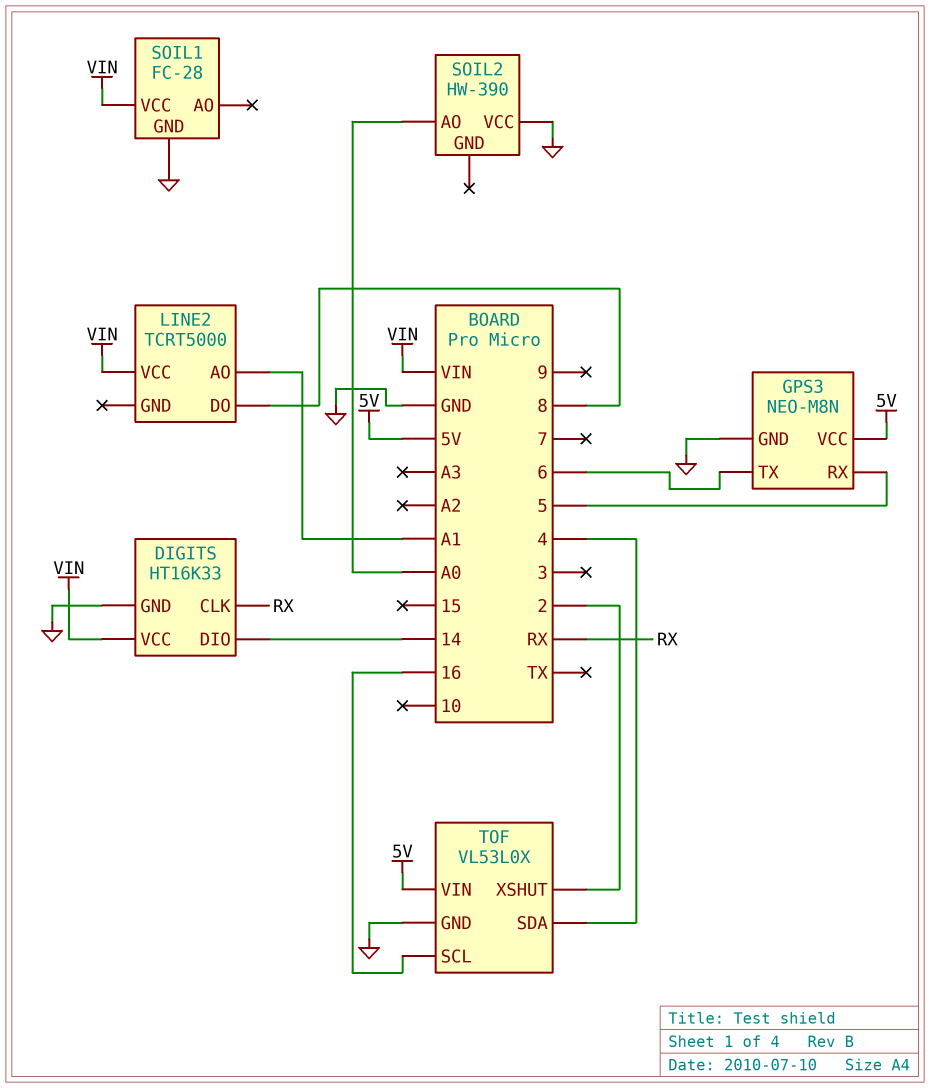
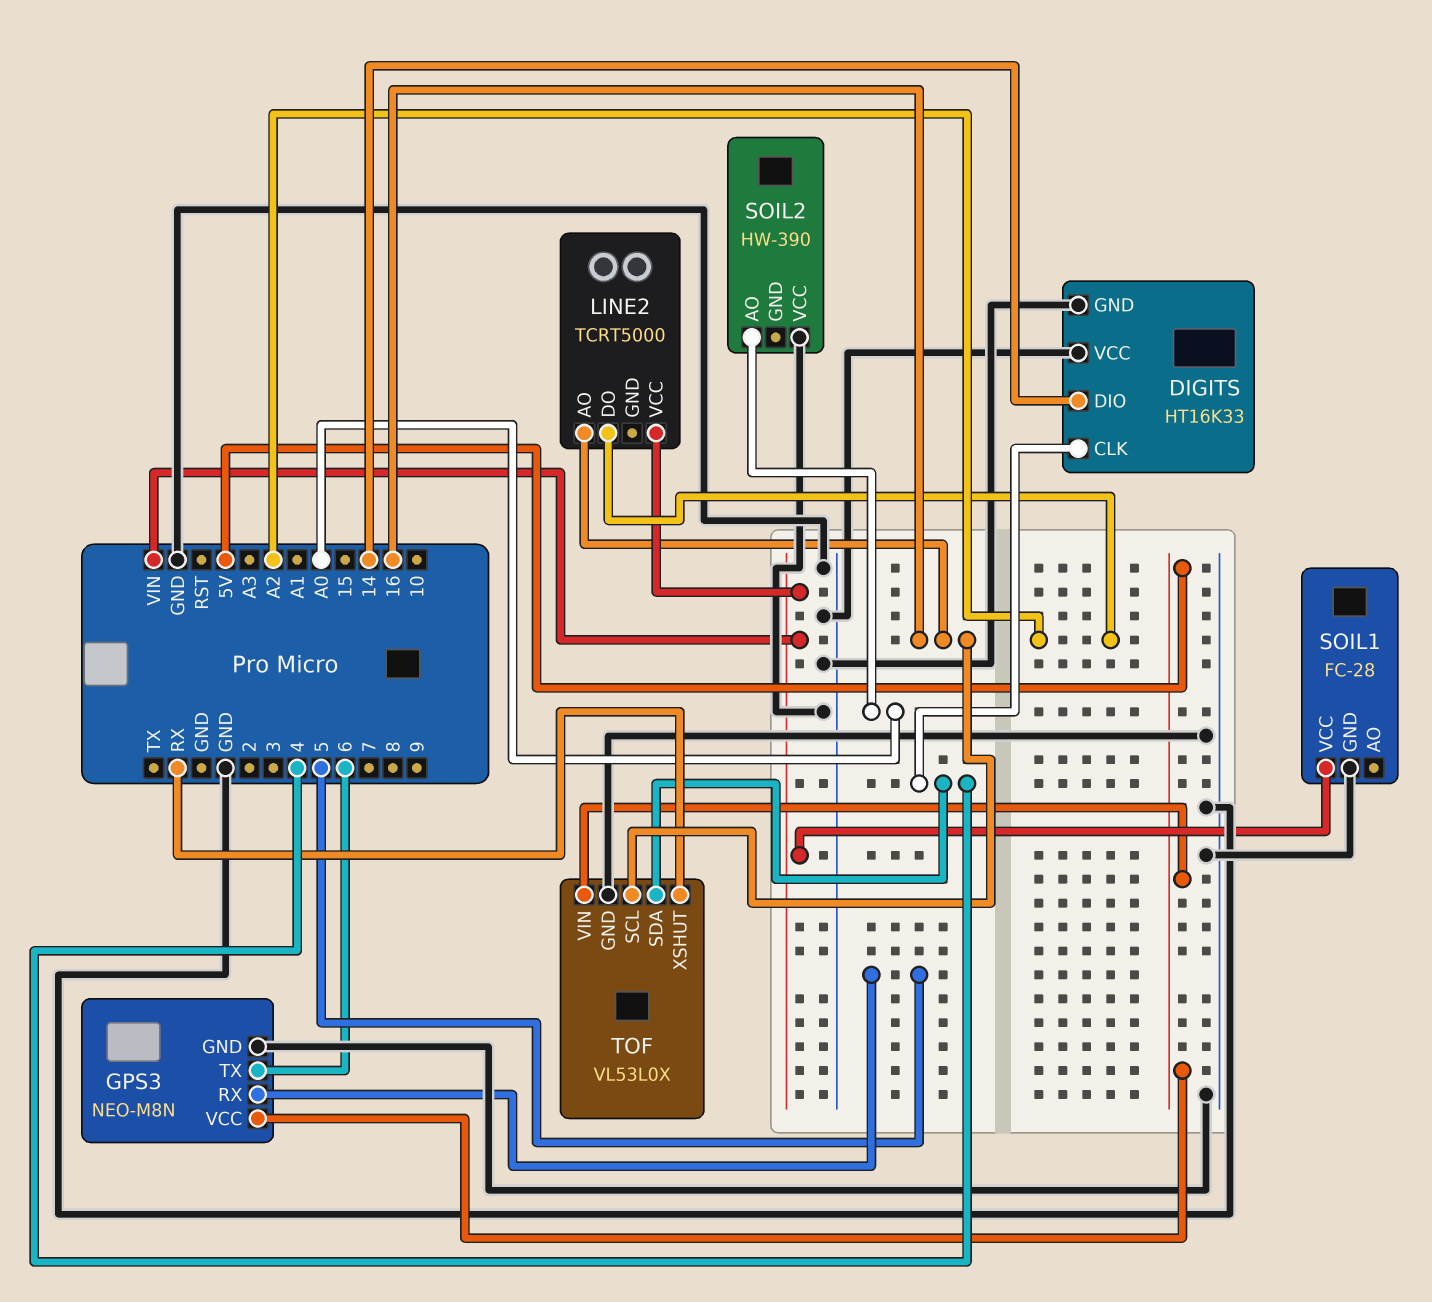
DIGITS pin CLK: RX -> 4
DIGITS pin VCC: VIN -> GND
LINE2 pin AO: A1 -> 16
LINE2 pin DO: 8 -> A2
TOF pin XSHUT: 2 -> RX

